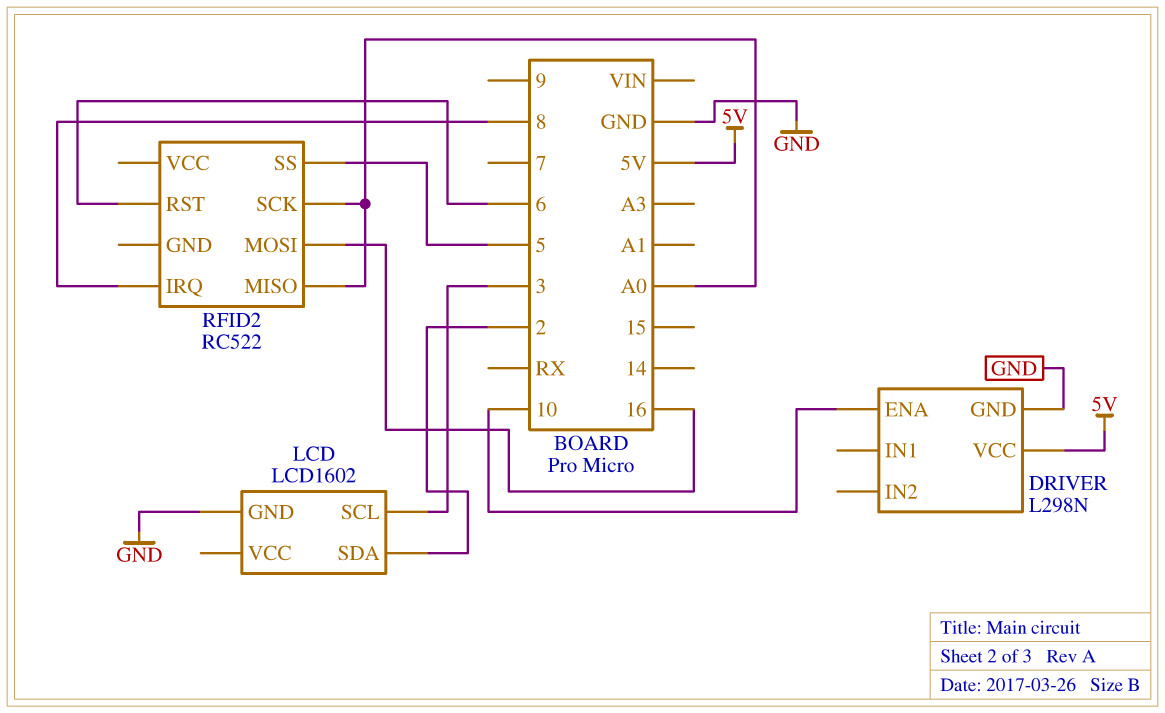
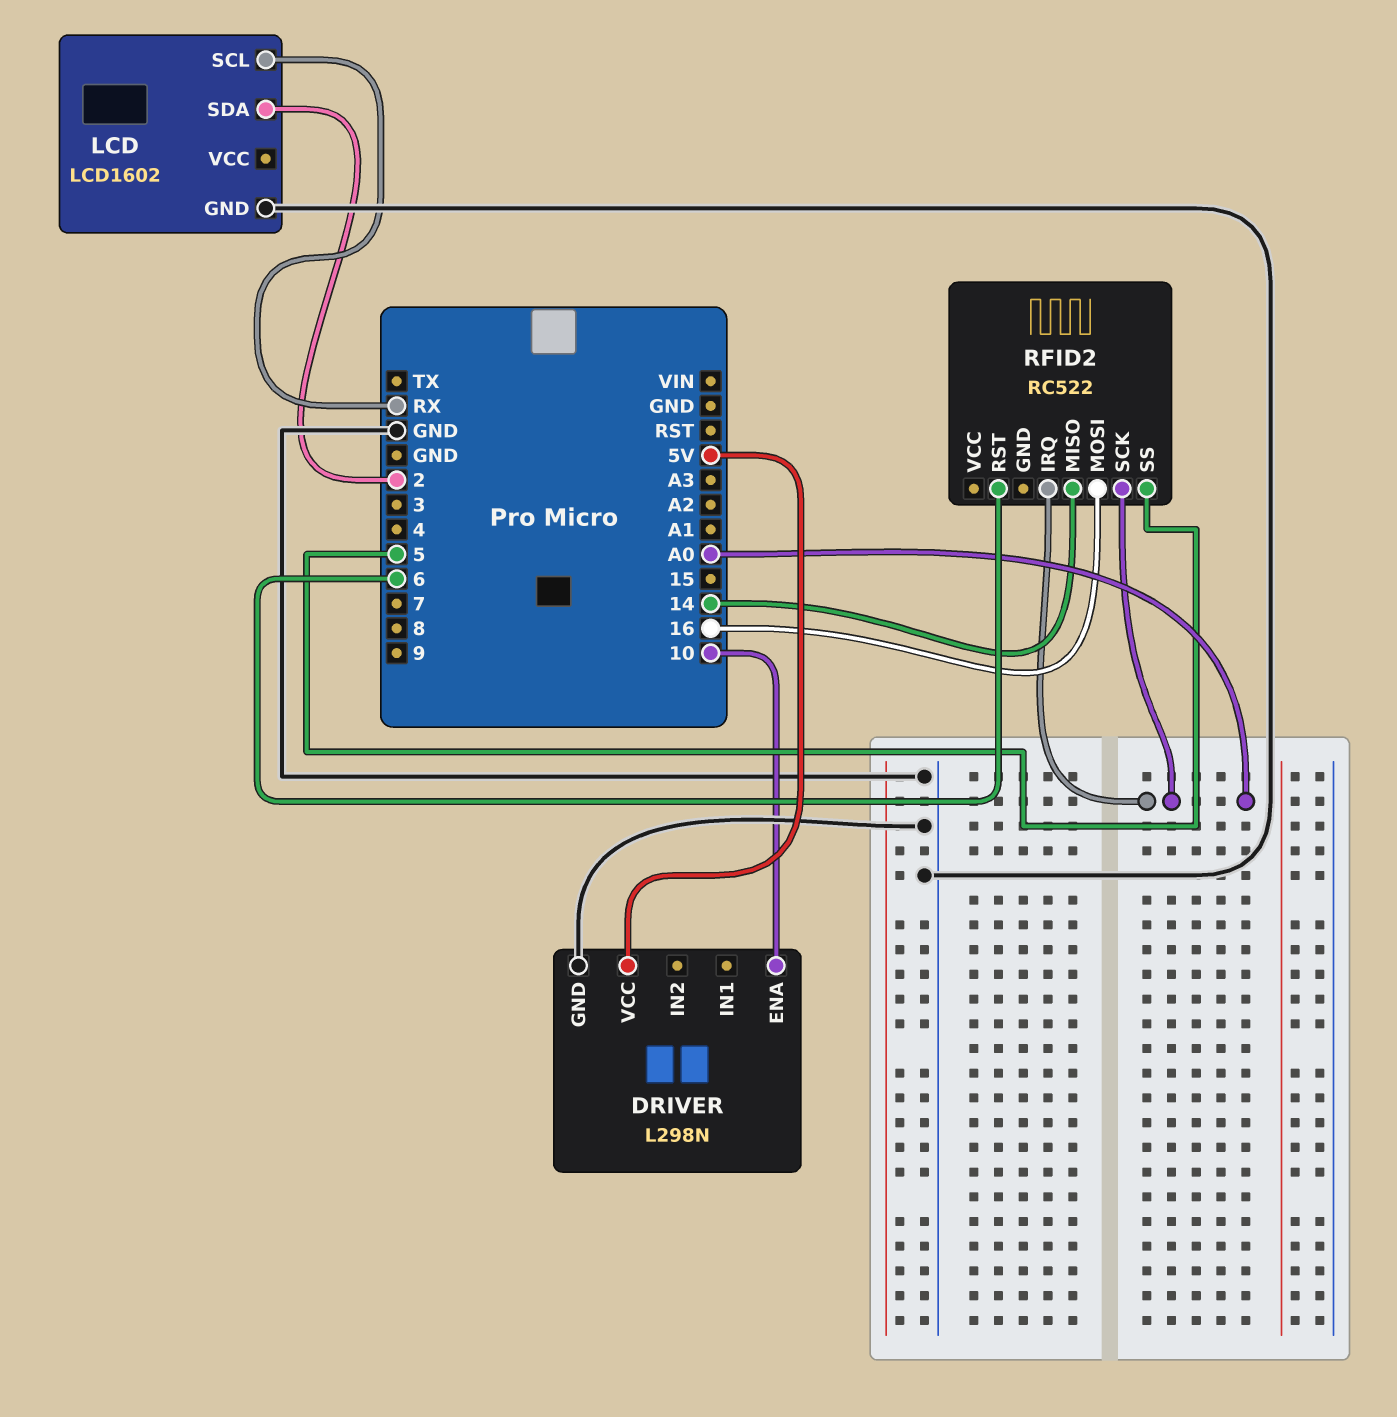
LCD pin SCL: 3 -> RX
RFID2 pin IRQ: 8 -> A0
RFID2 pin MISO: A0 -> 14

